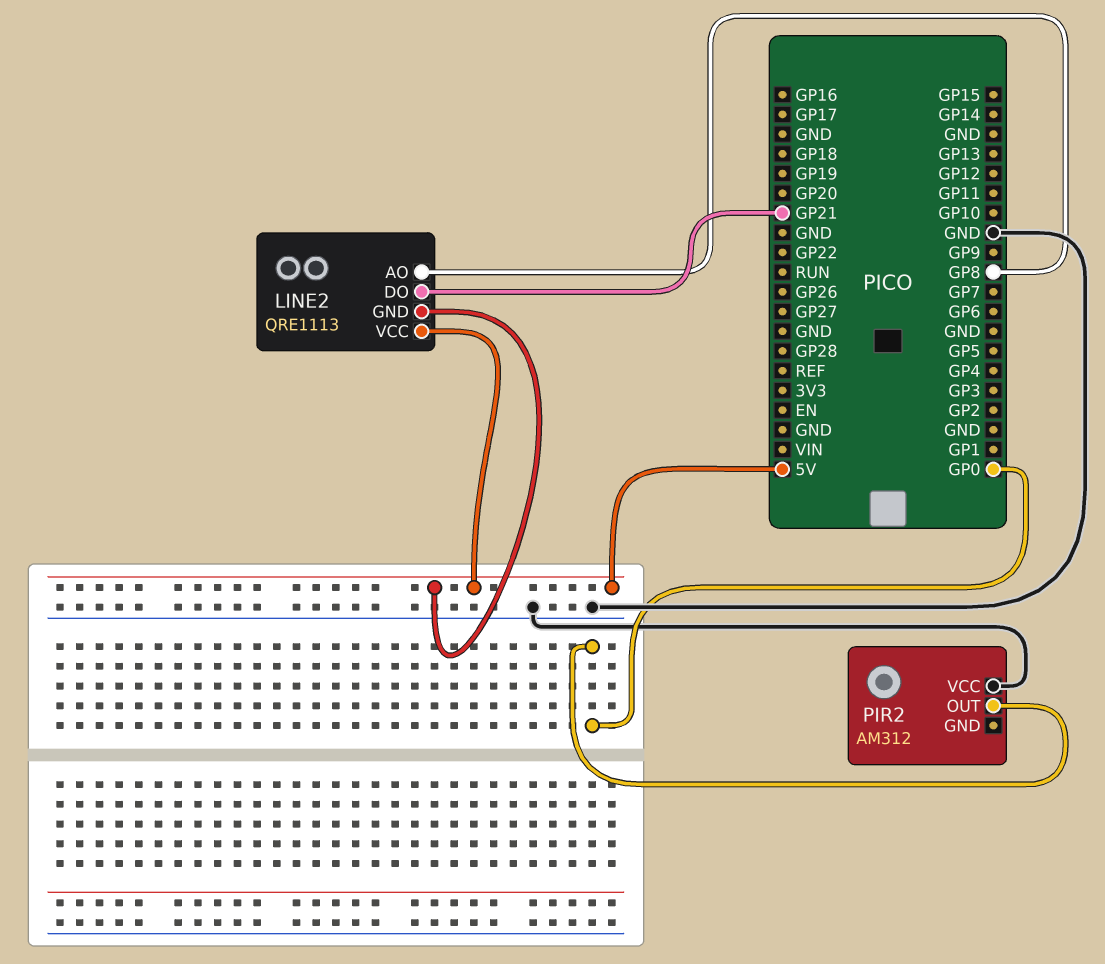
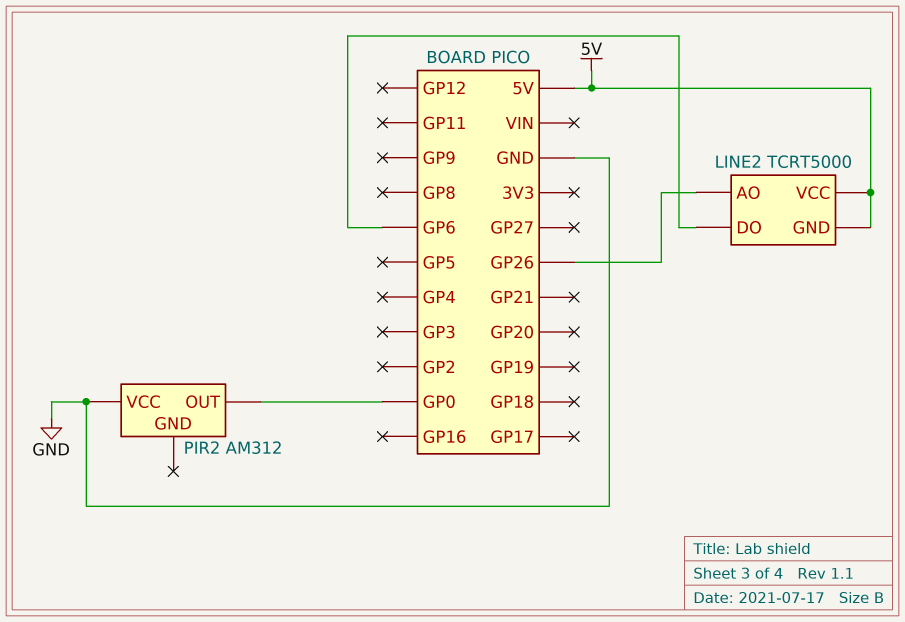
LINE2: QRE1113 -> TCRT5000
LINE2 pin AO: GP8 -> GP26
LINE2 pin DO: GP21 -> GP6

